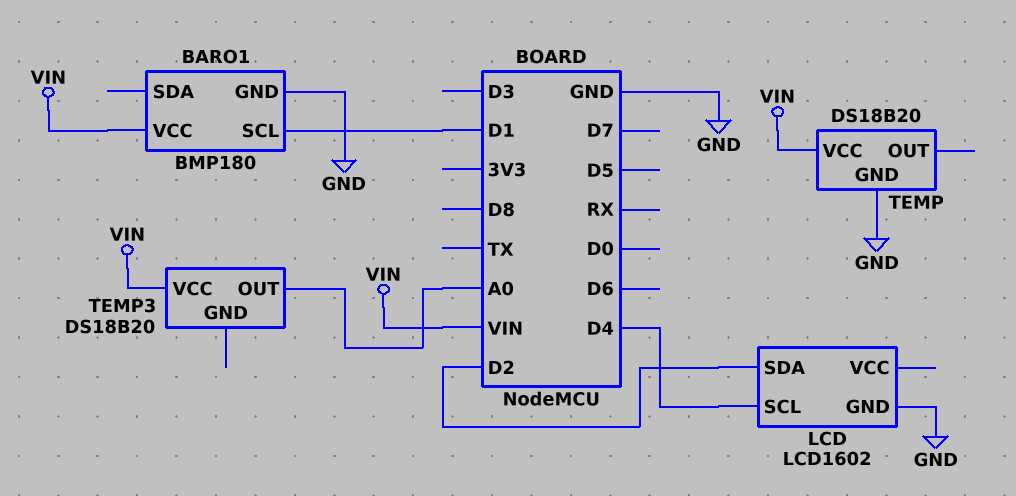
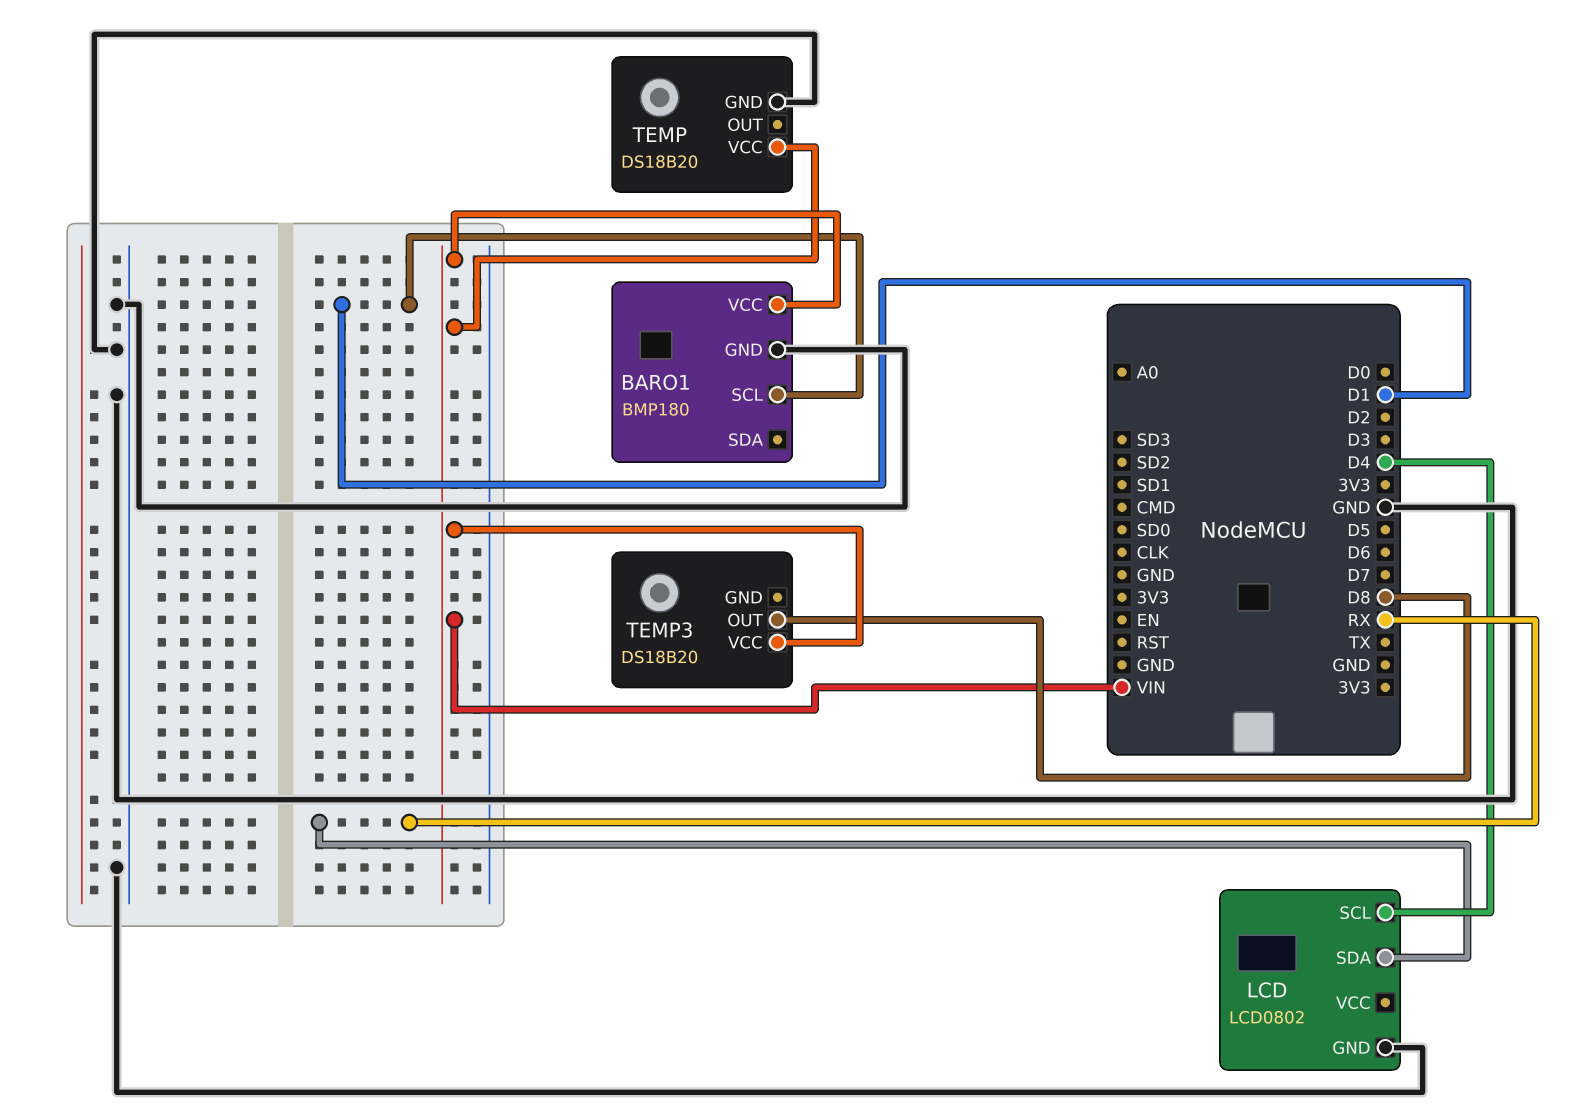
LCD: LCD1602 -> LCD0802
LCD pin SDA: D2 -> RX
TEMP3 pin OUT: A0 -> D8

